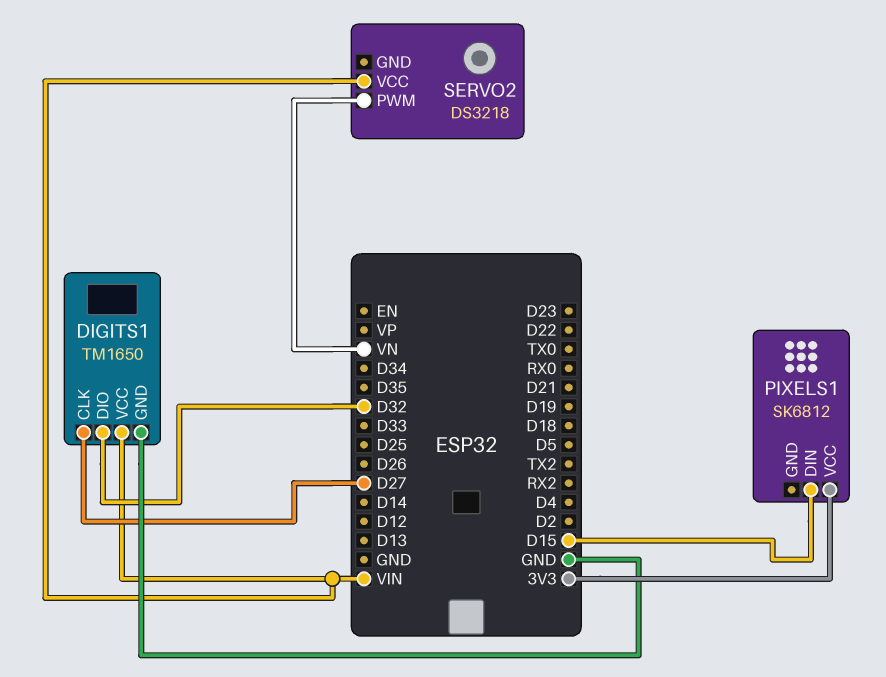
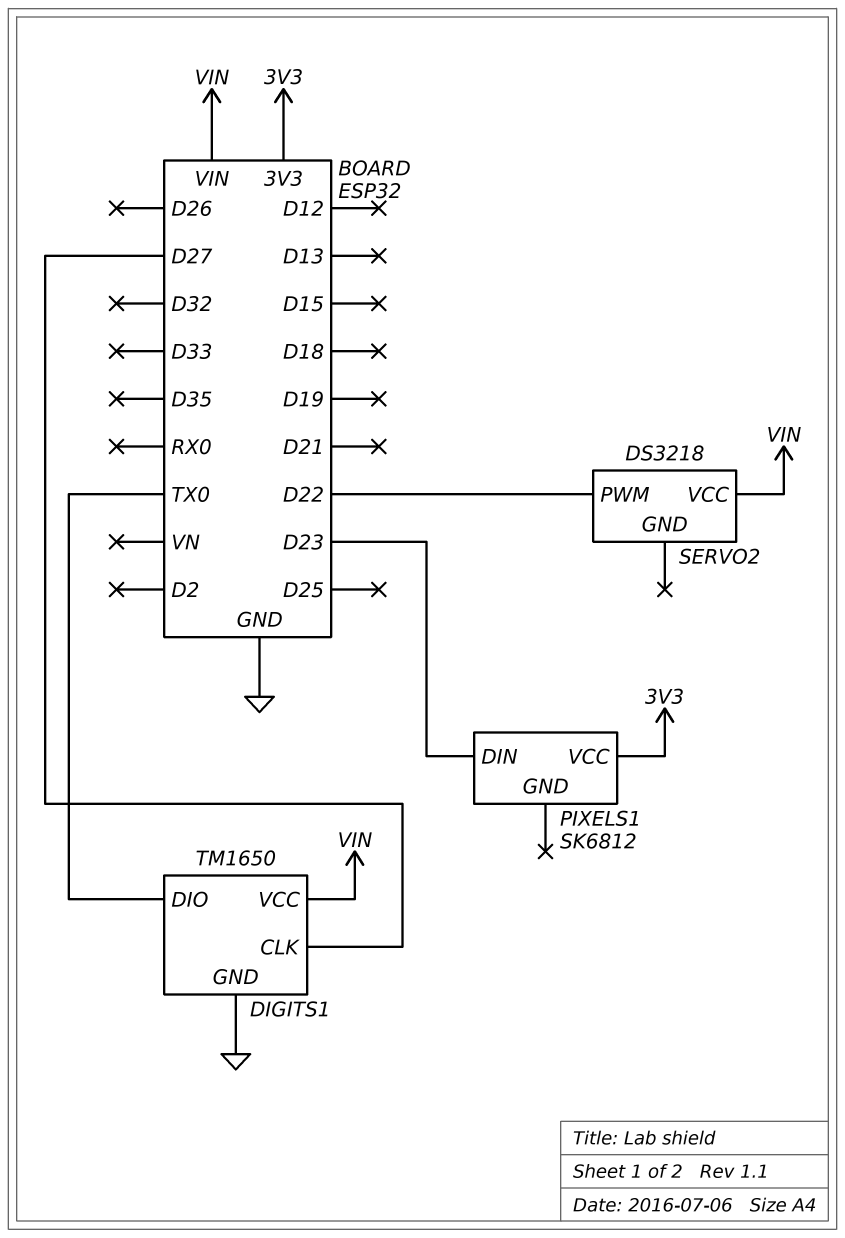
DIGITS1 pin DIO: D32 -> TX0
PIXELS1 pin DIN: D15 -> D23
SERVO2 pin PWM: VN -> D22

